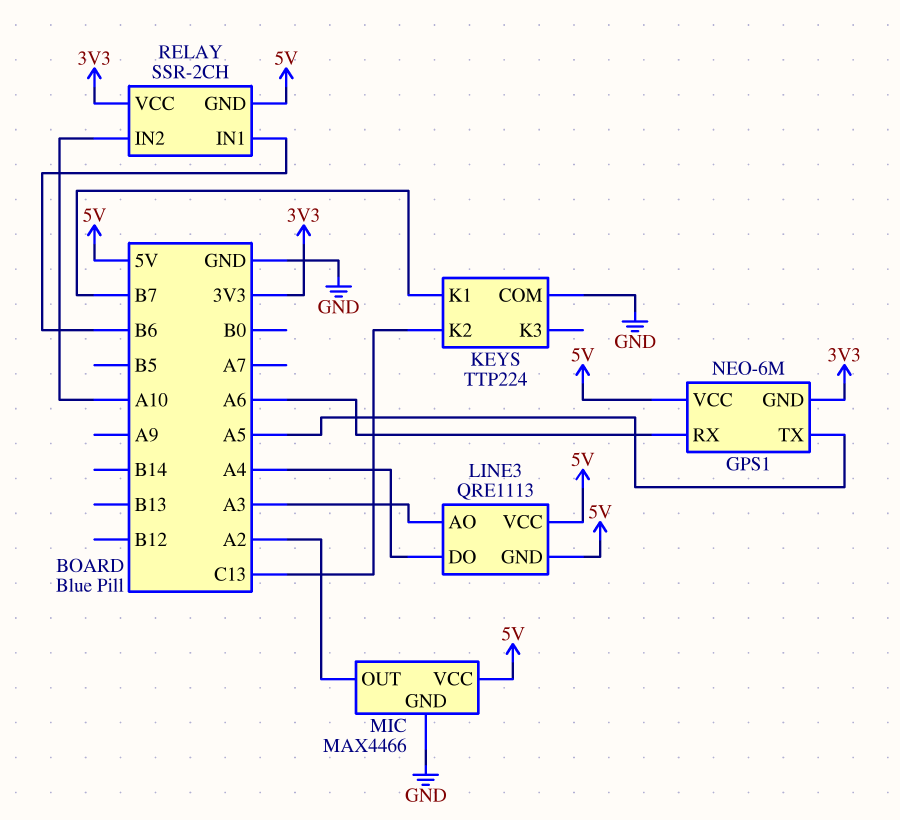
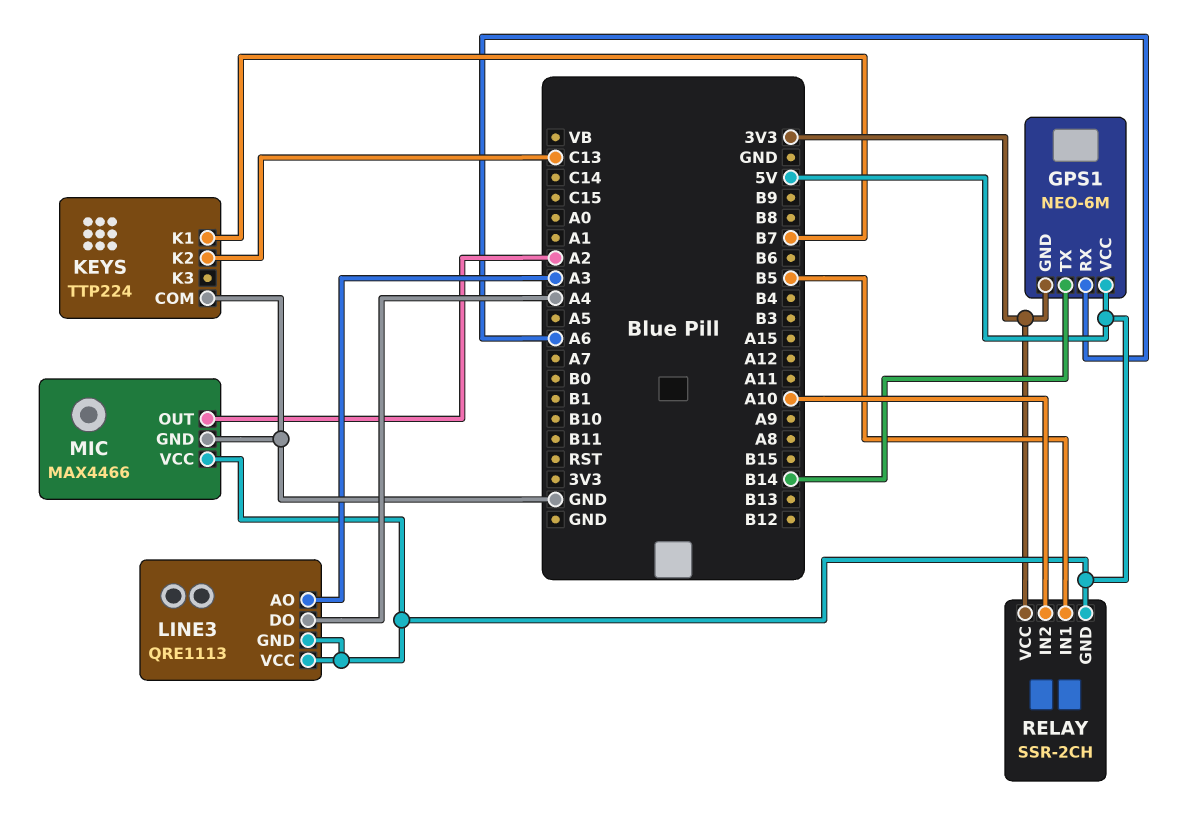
GPS1 pin TX: A5 -> B14
RELAY pin IN1: B6 -> B5

